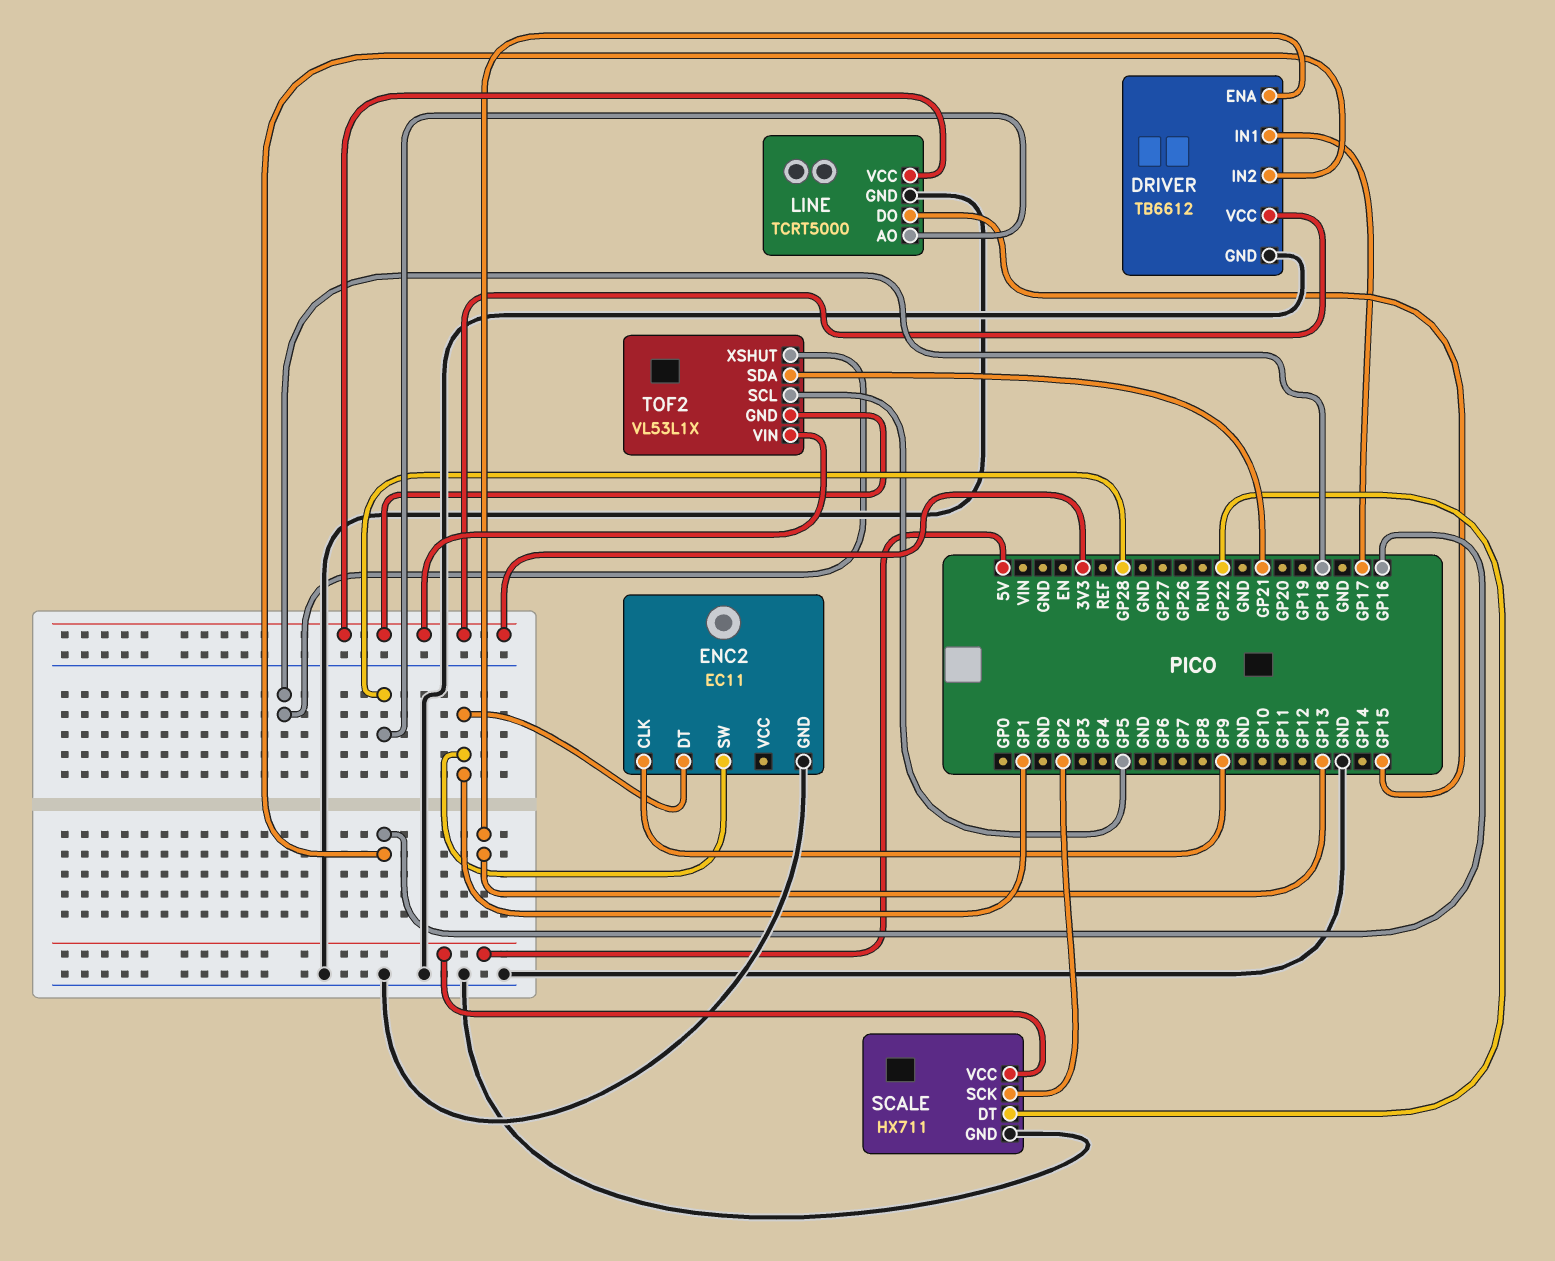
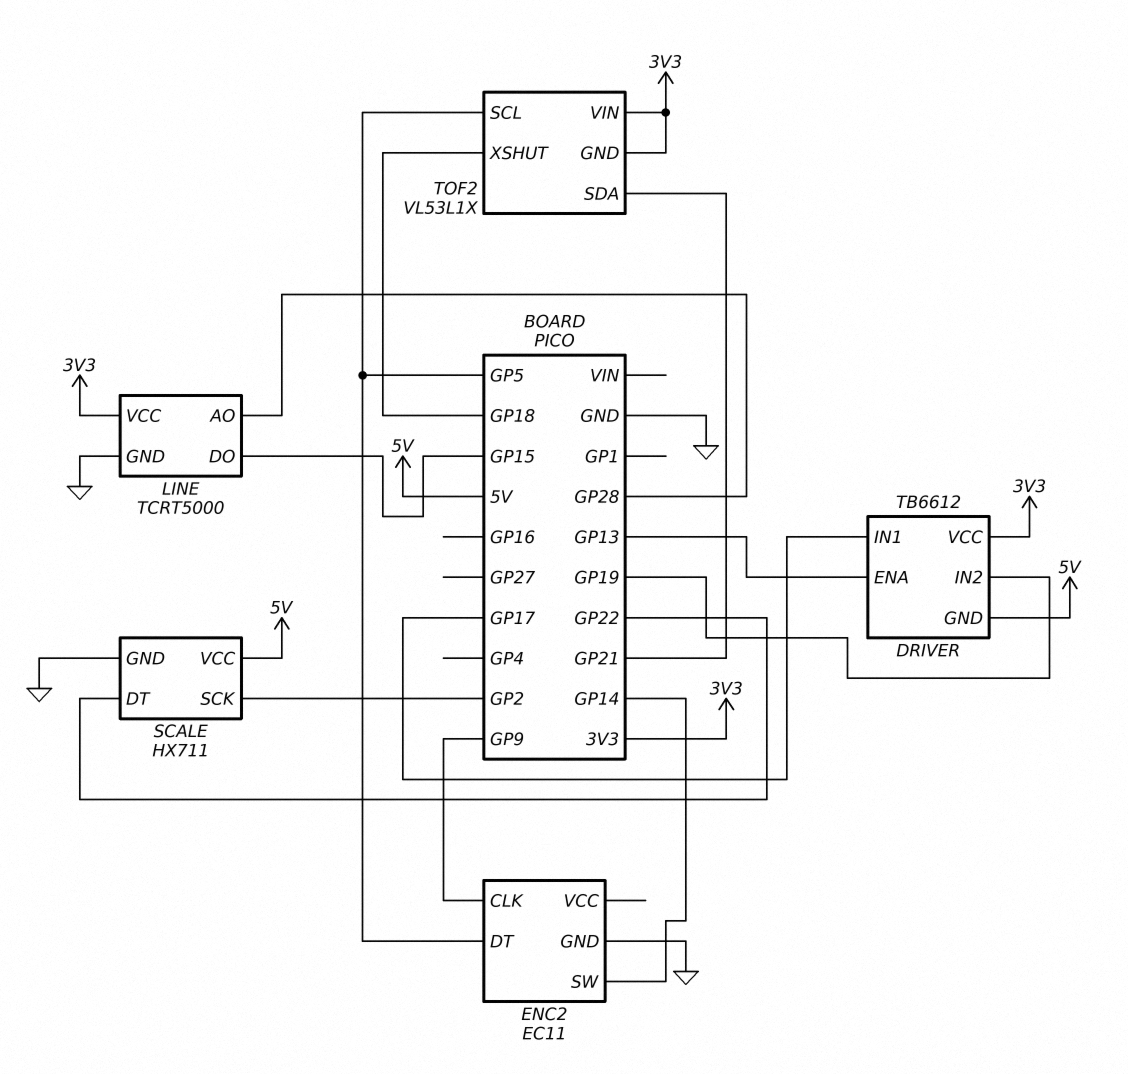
DRIVER pin GND: GND -> 5V
DRIVER pin IN2: GP16 -> GP19
ENC2 pin DT: GP1 -> GP5
ENC2 pin SW: GP1 -> GP14

